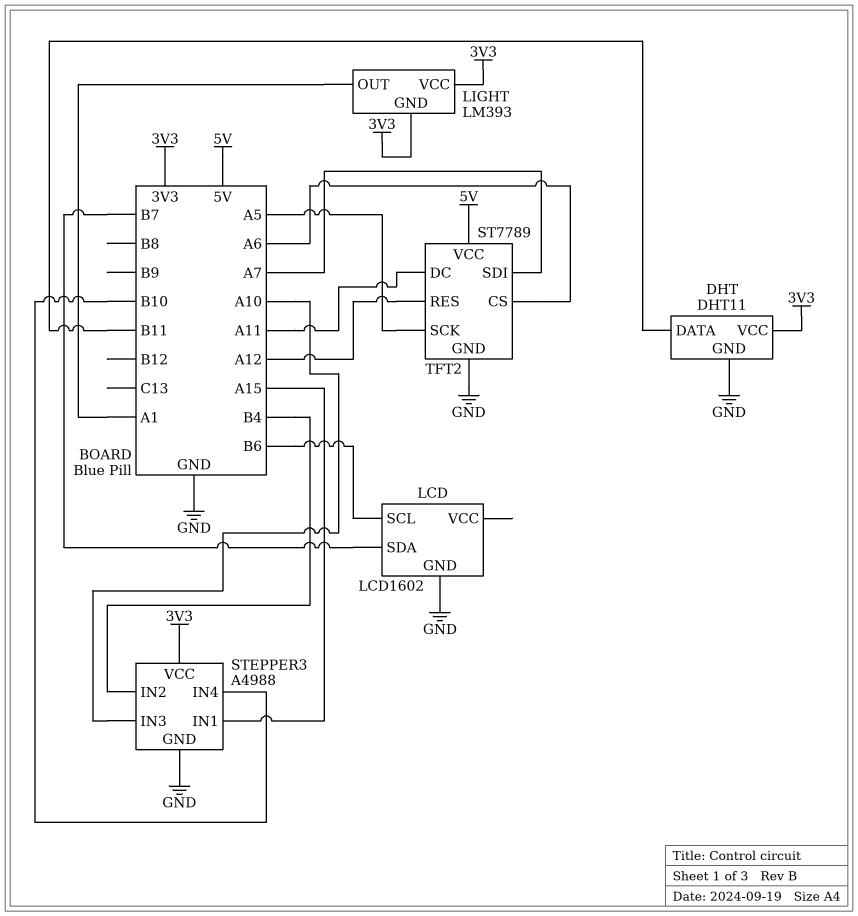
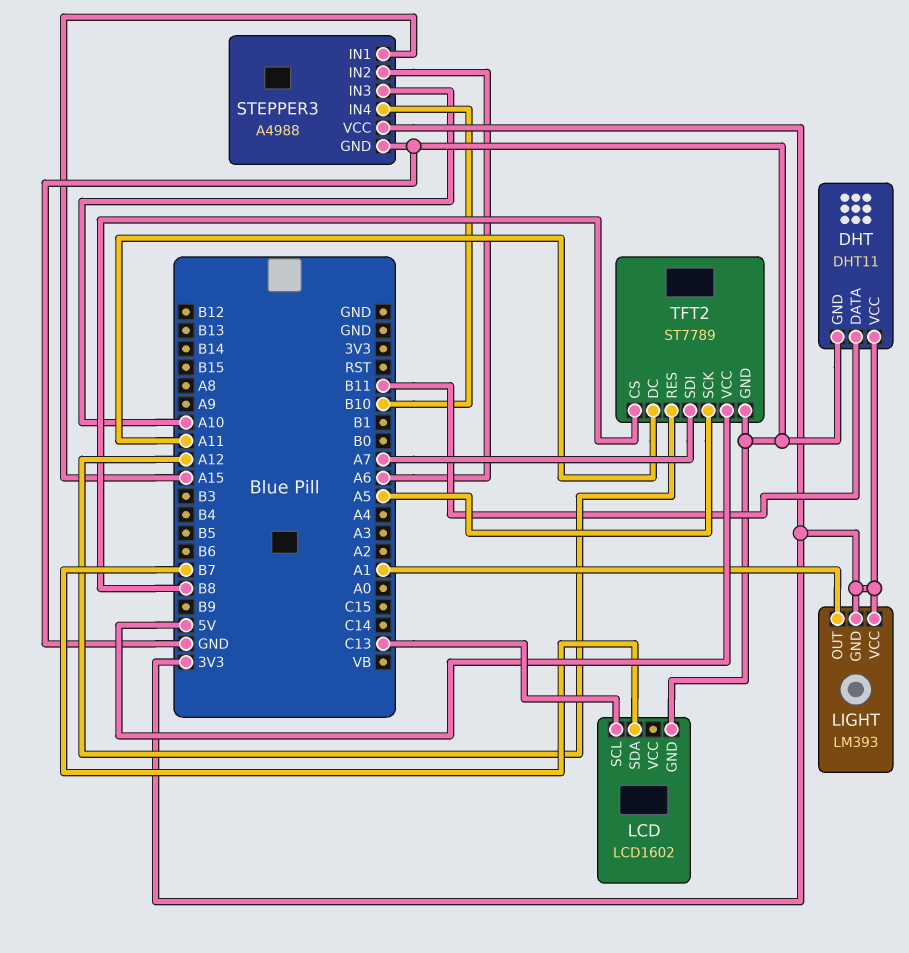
LCD pin SCL: B6 -> C13
STEPPER3 pin IN2: B4 -> A6
TFT2 pin CS: A6 -> B8

